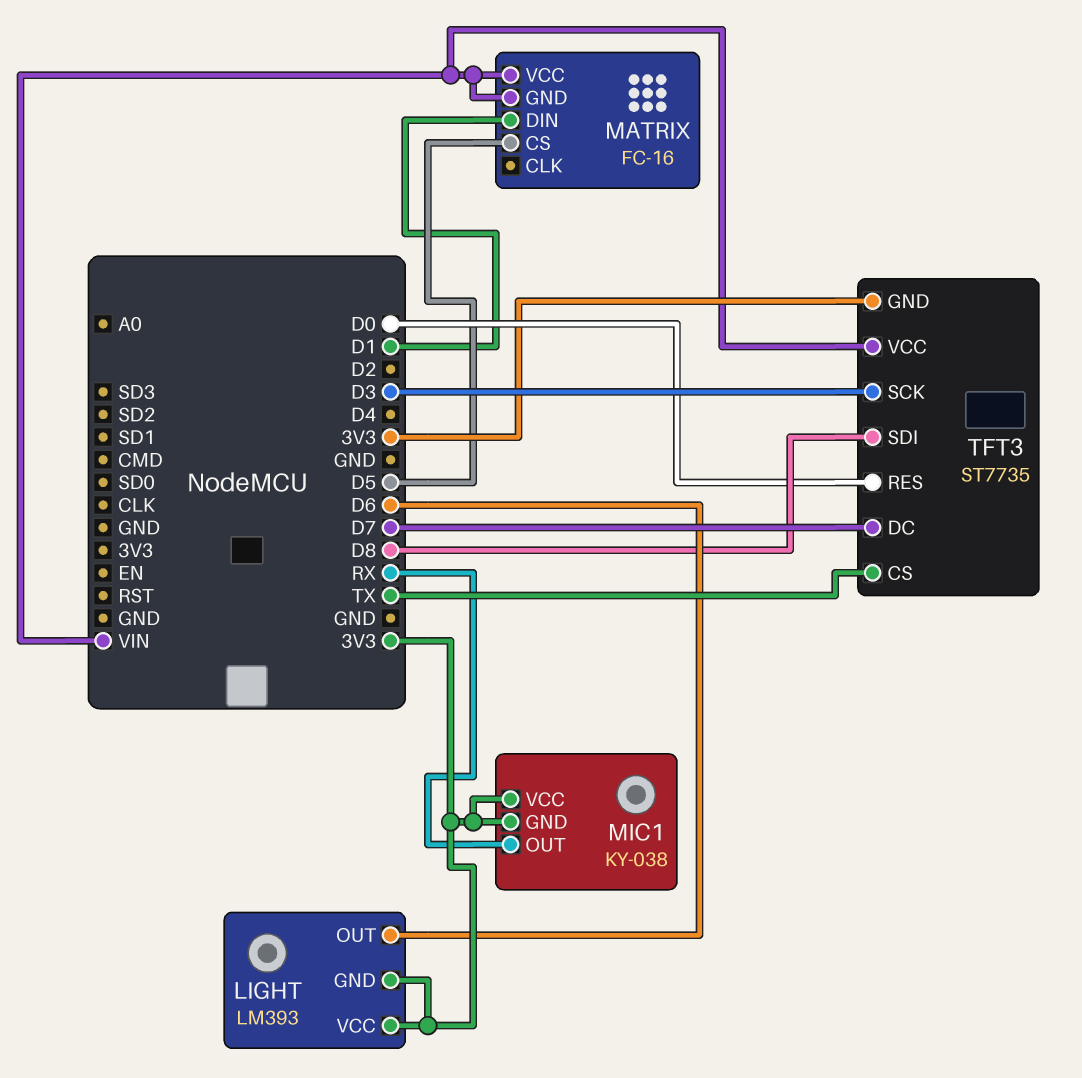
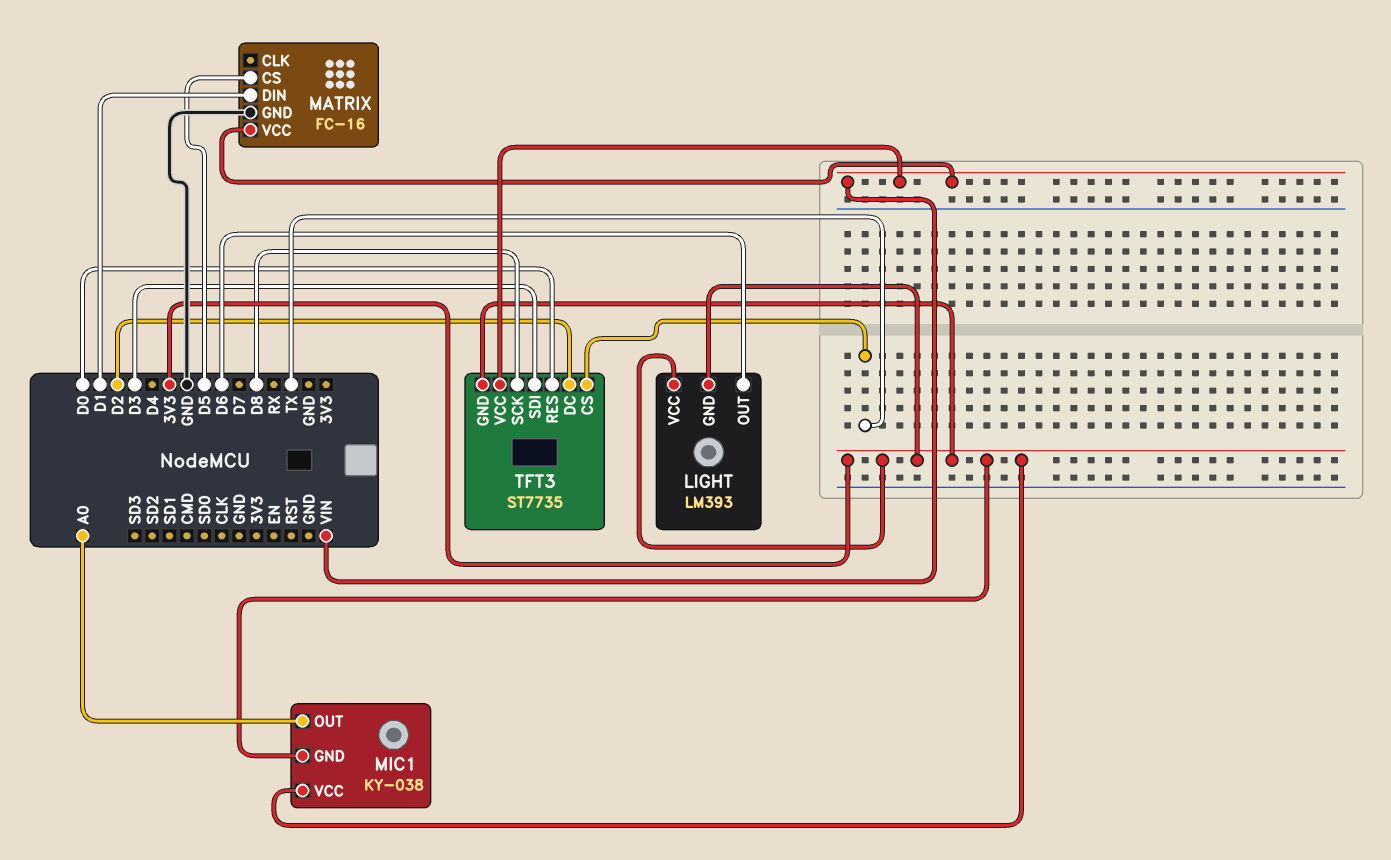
MATRIX pin GND: VIN -> GND
MIC1 pin OUT: RX -> A0
TFT3 pin DC: D7 -> D2
TFT3 pin SCK: D3 -> D8
TFT3 pin SDI: D8 -> D3

